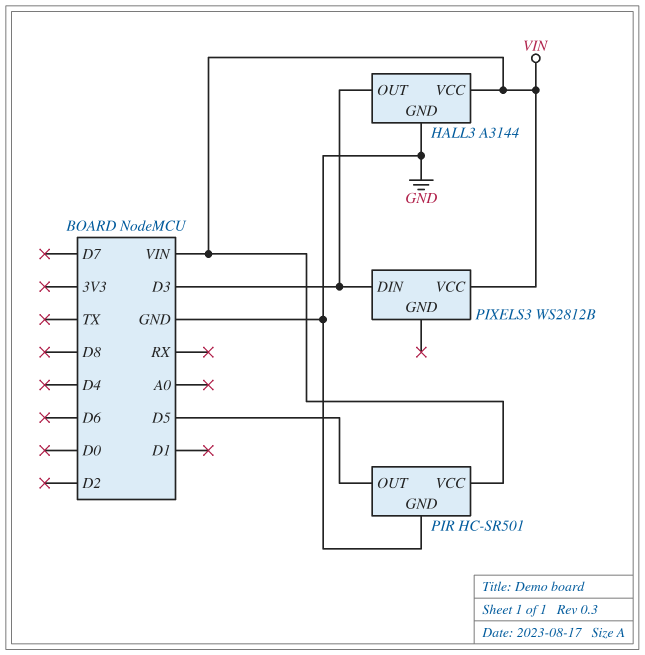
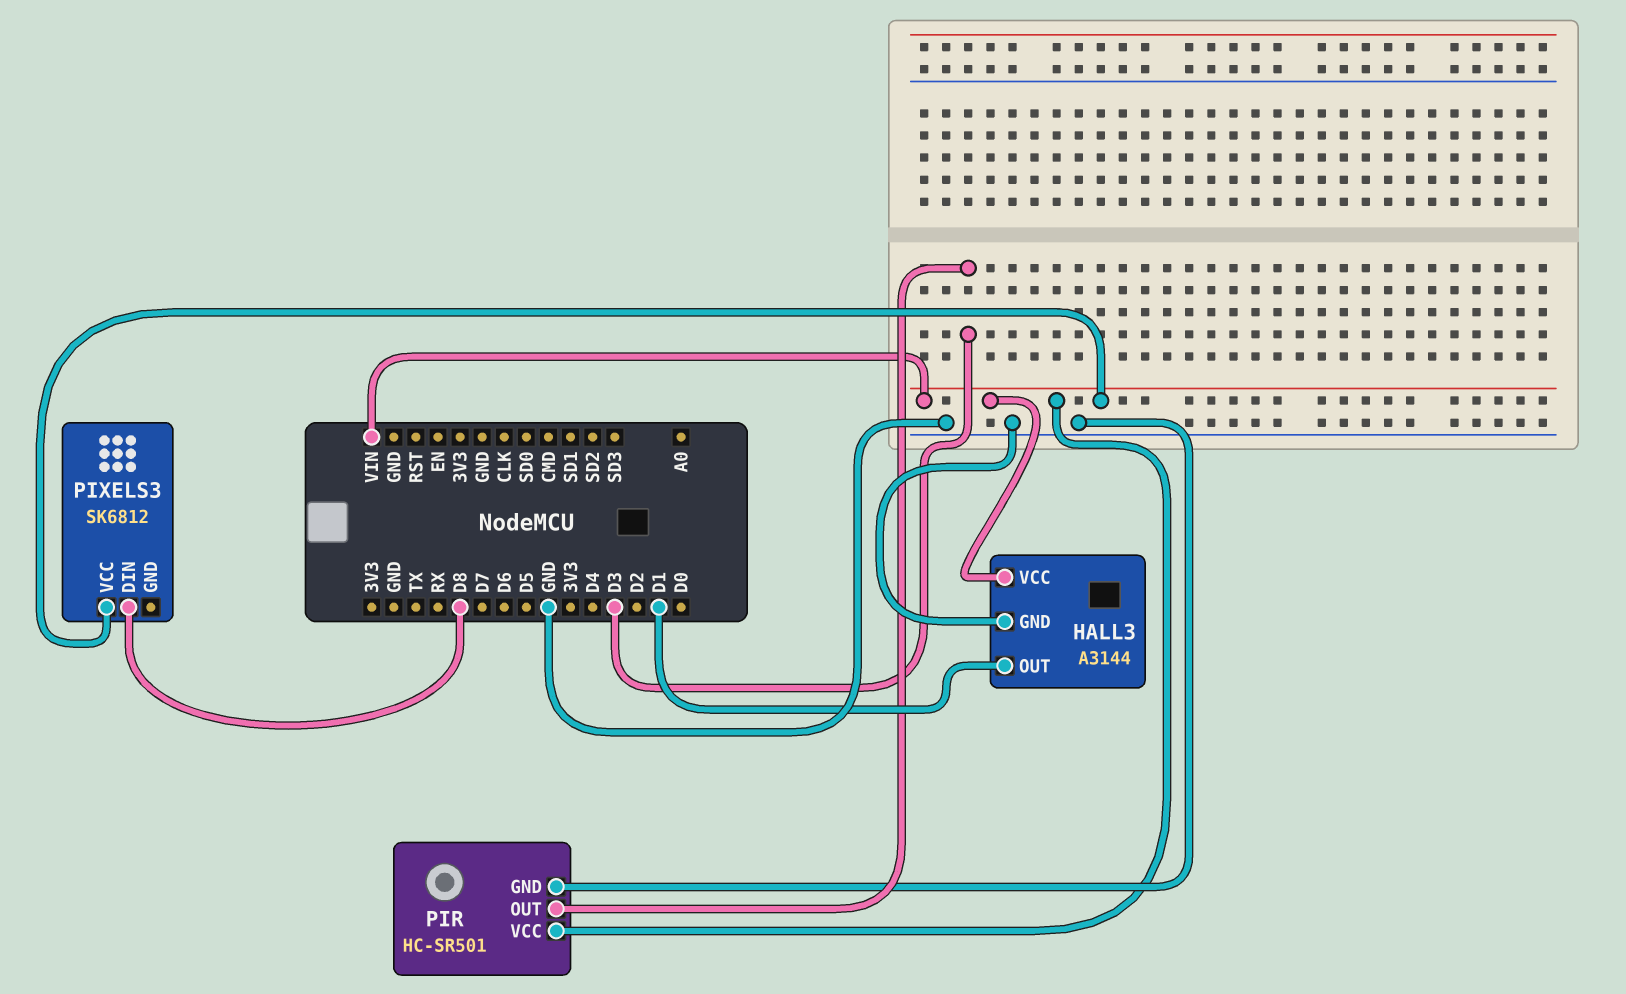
HALL3 pin OUT: D3 -> D1
PIR pin OUT: D5 -> D3
PIXELS3: WS2812B -> SK6812
PIXELS3 pin DIN: D3 -> D8

